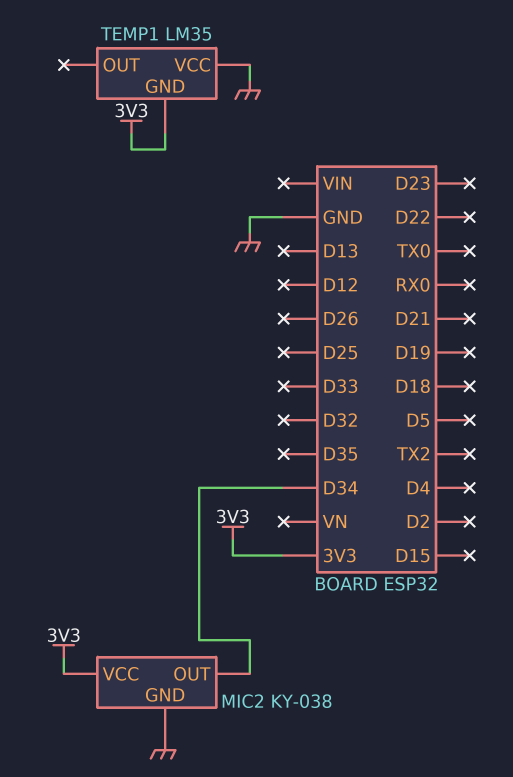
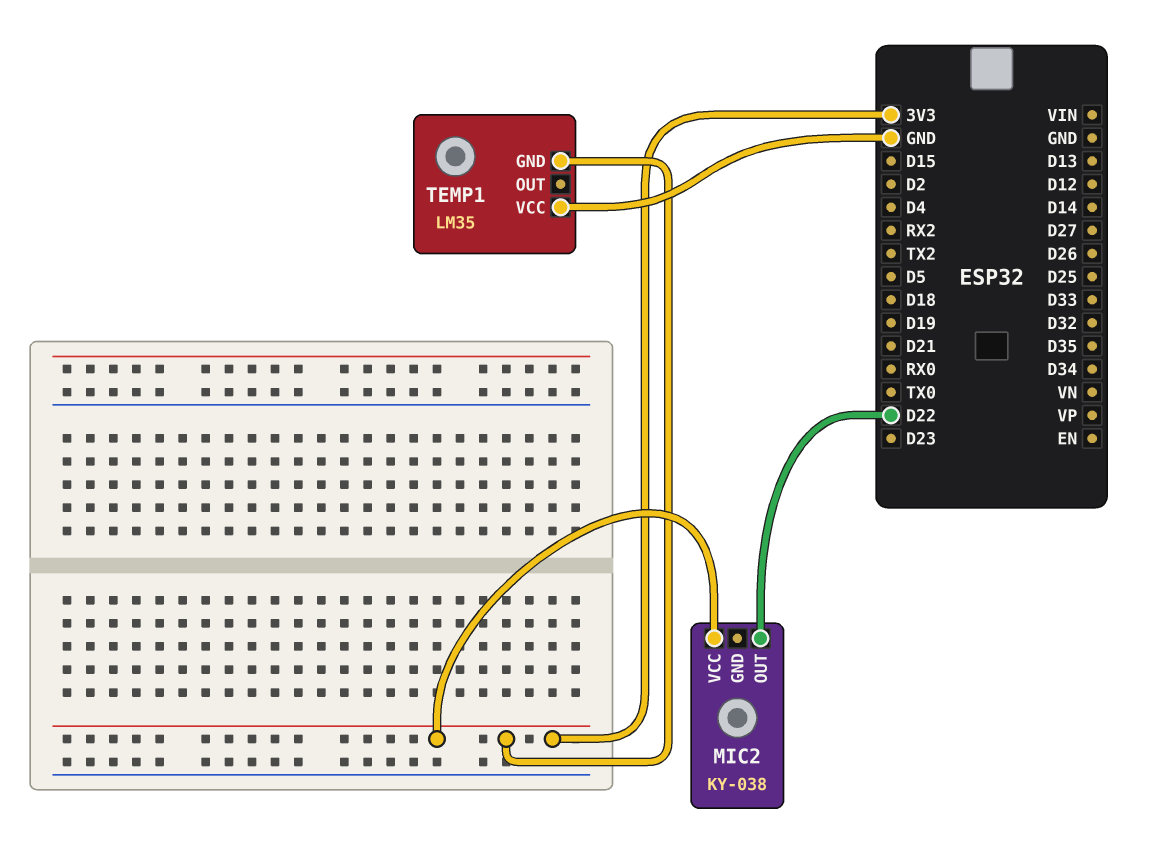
MIC2 pin GND: GND -> none
MIC2 pin OUT: D34 -> D22

